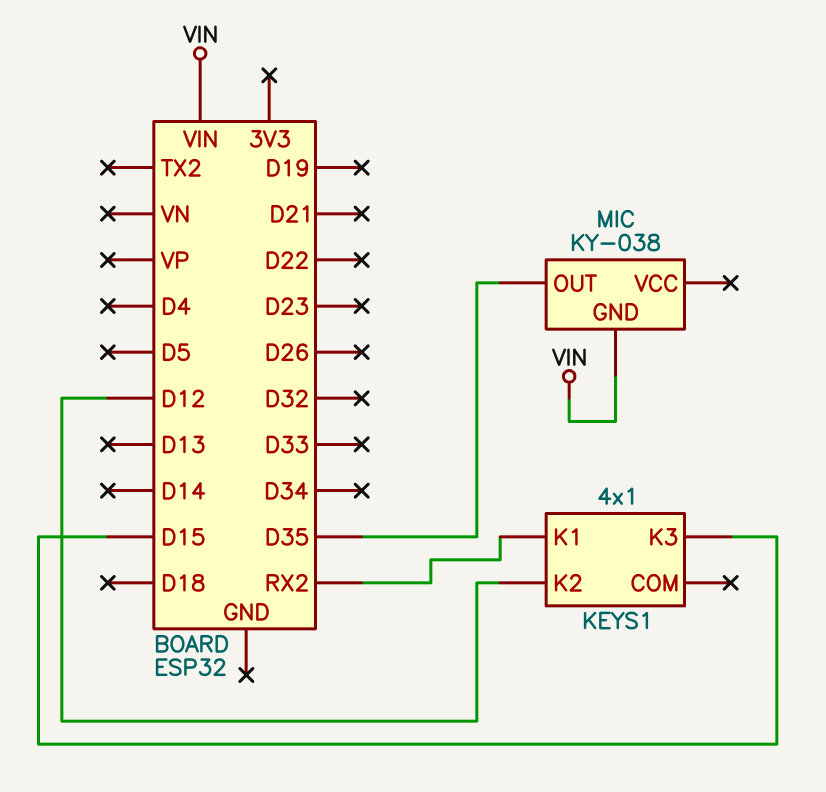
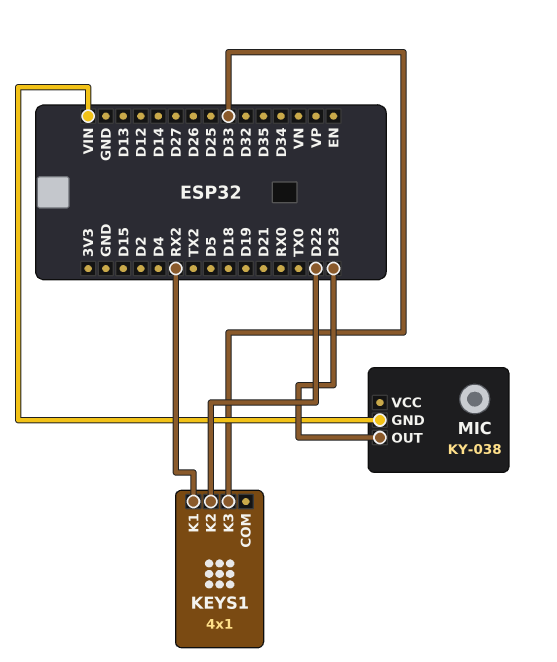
KEYS1 pin K2: D12 -> D22
KEYS1 pin K3: D15 -> D33
MIC pin OUT: D35 -> D23

